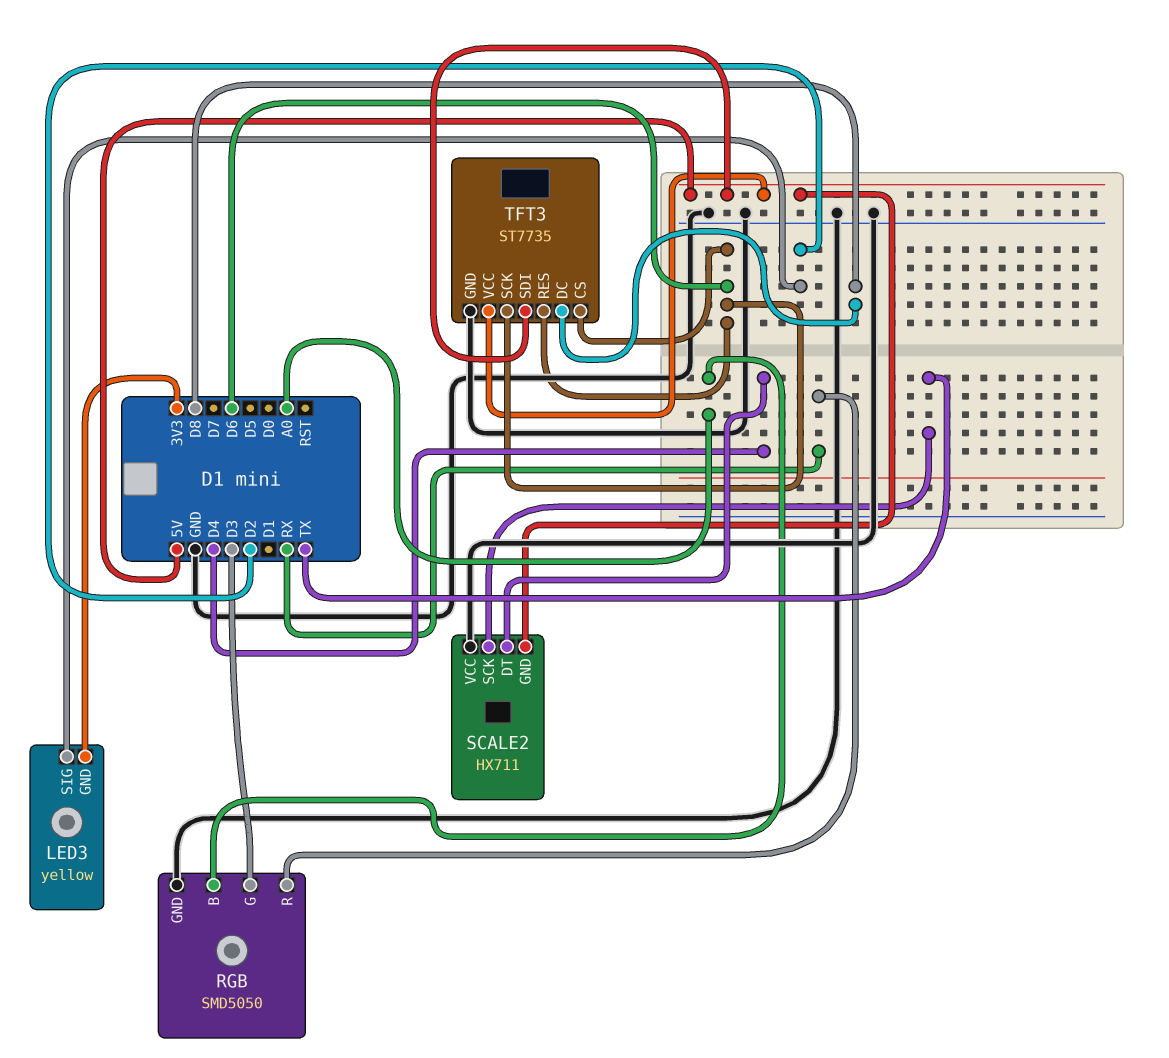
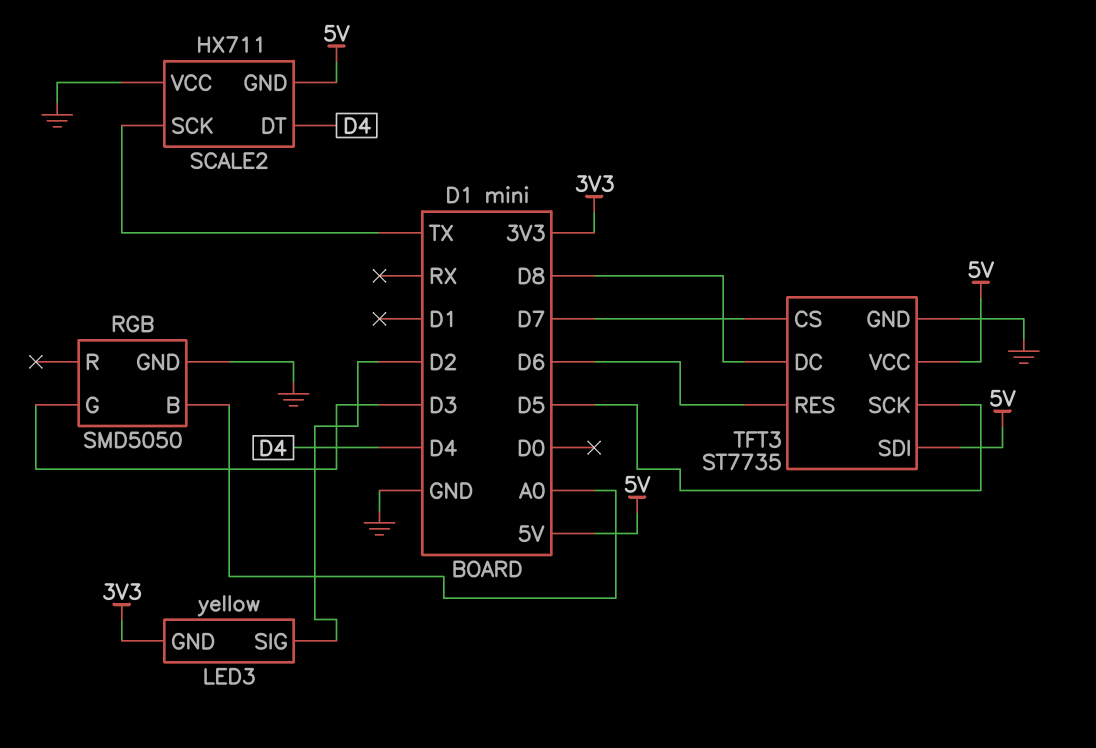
RGB pin R: RX -> none
TFT3 pin CS: D6 -> D7
TFT3 pin SCK: D6 -> D5

